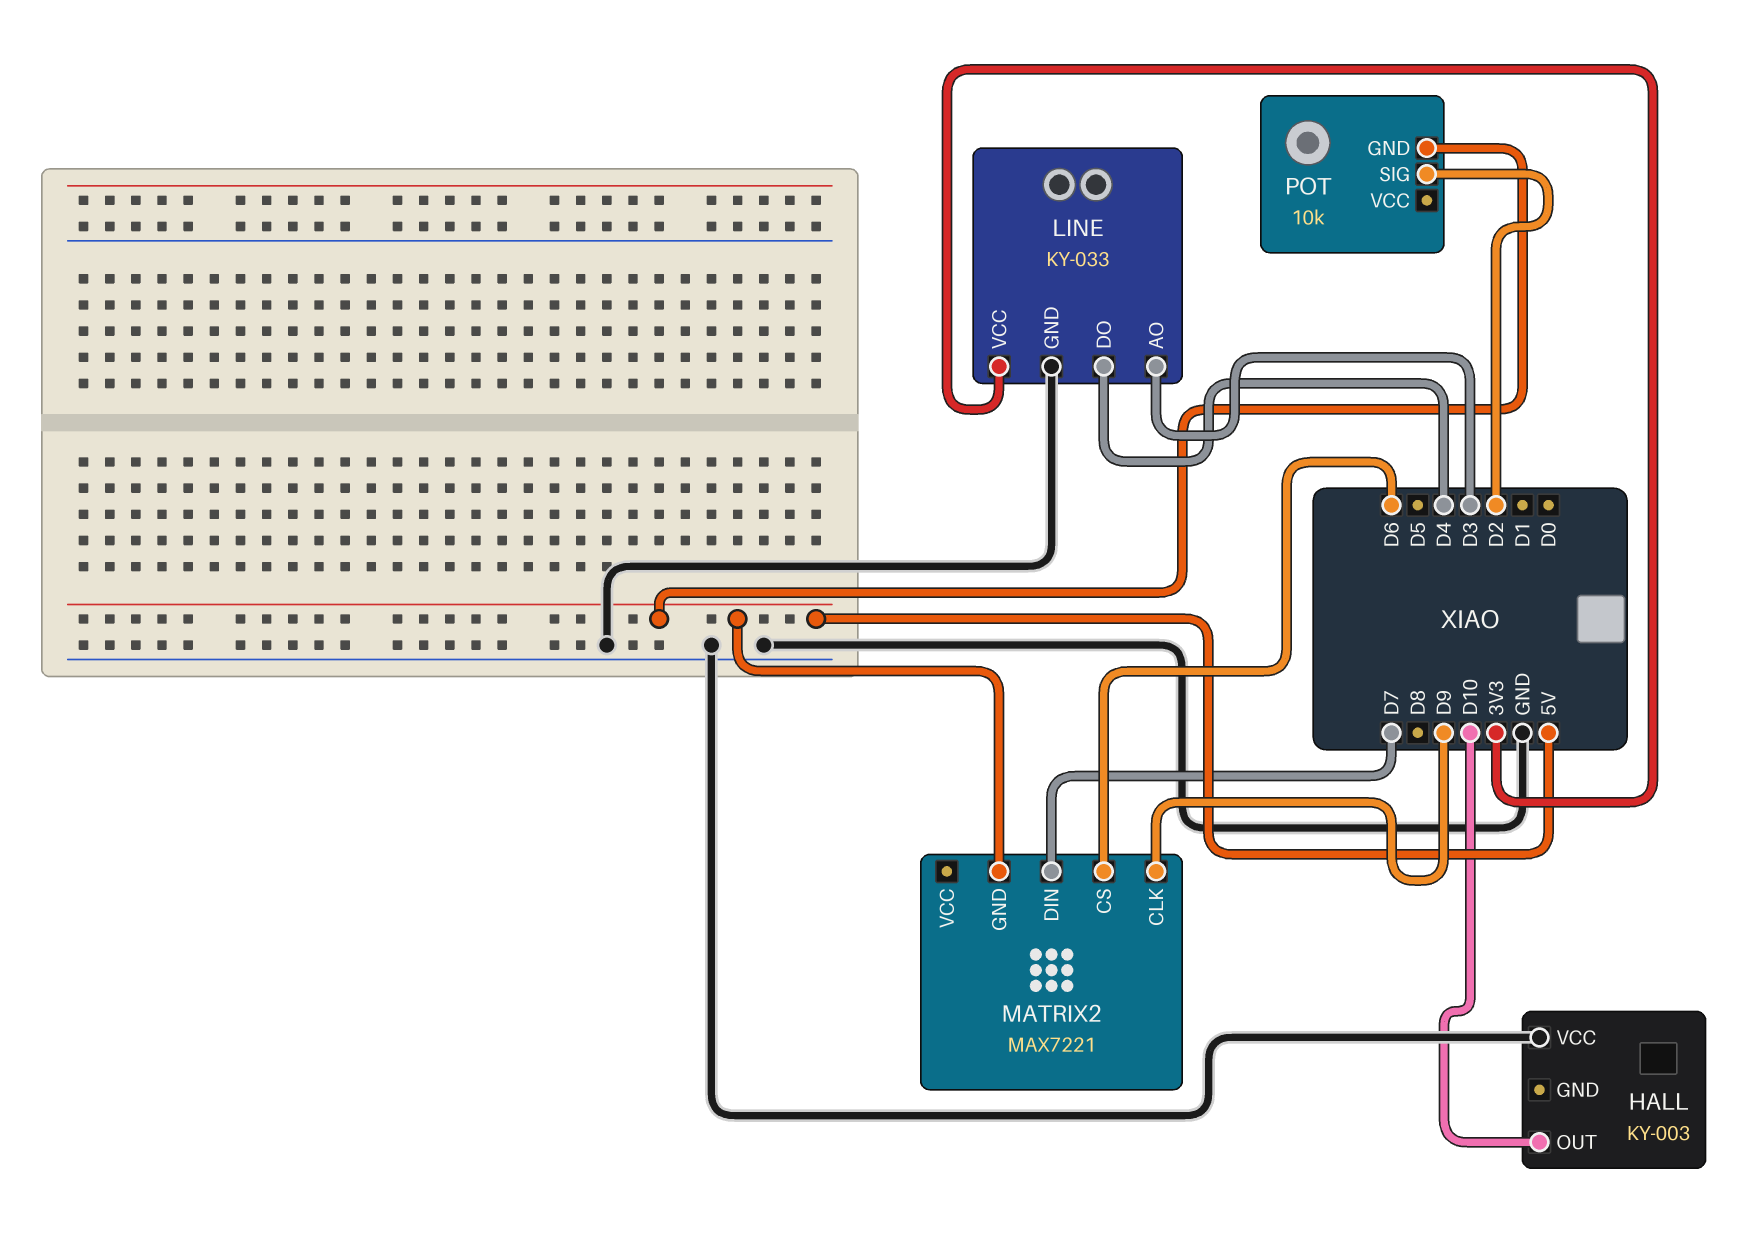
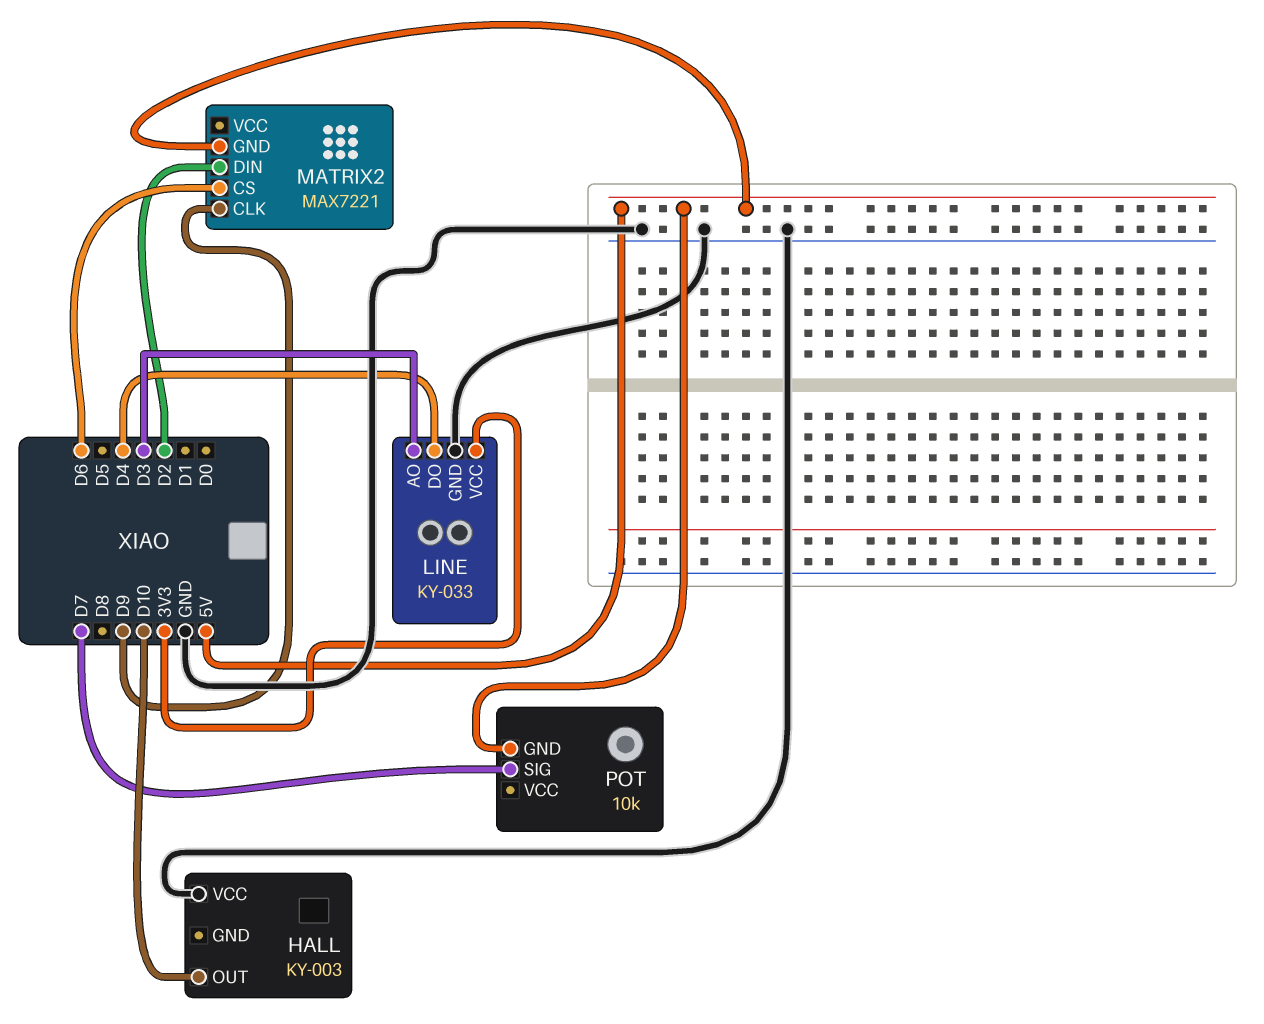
MATRIX2 pin DIN: D7 -> D2
POT pin SIG: D2 -> D7

